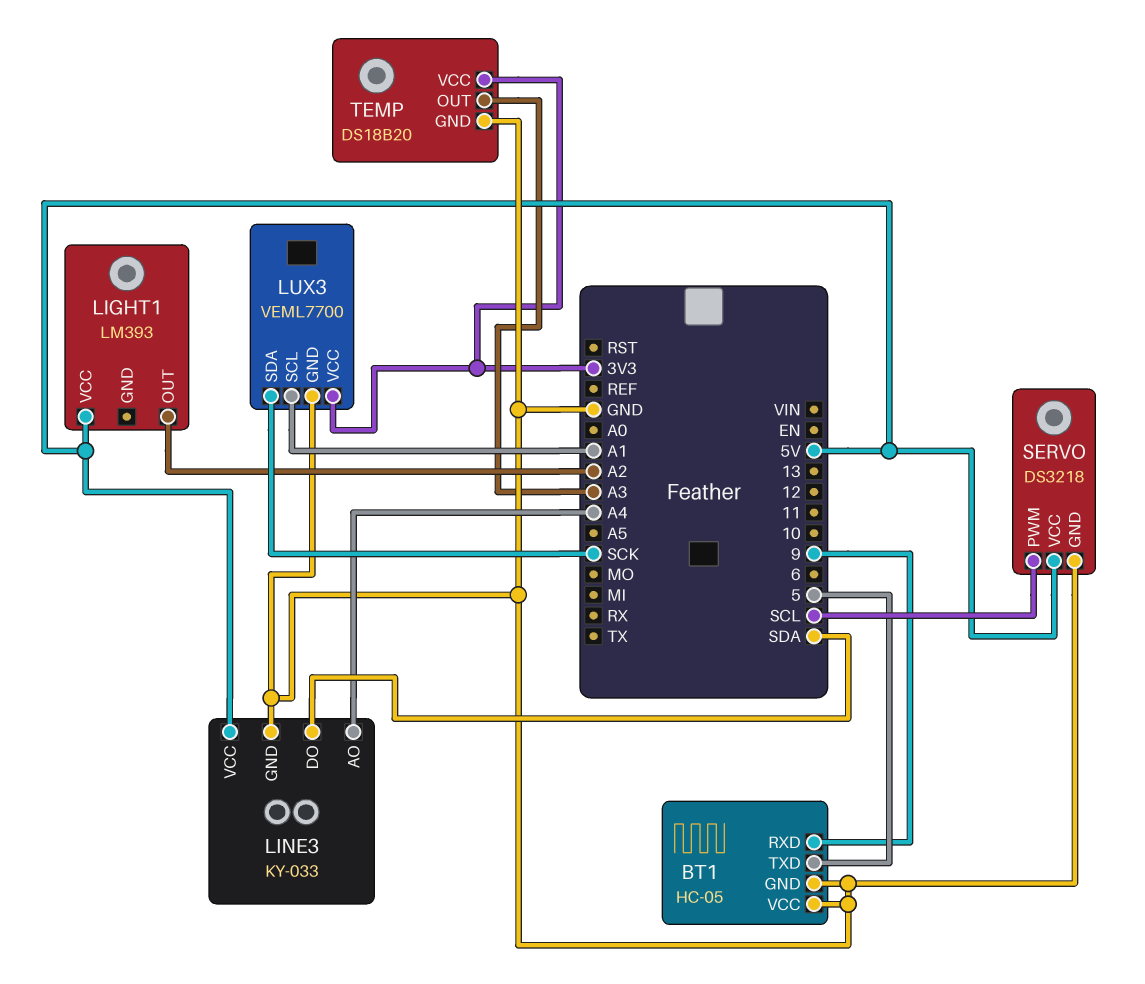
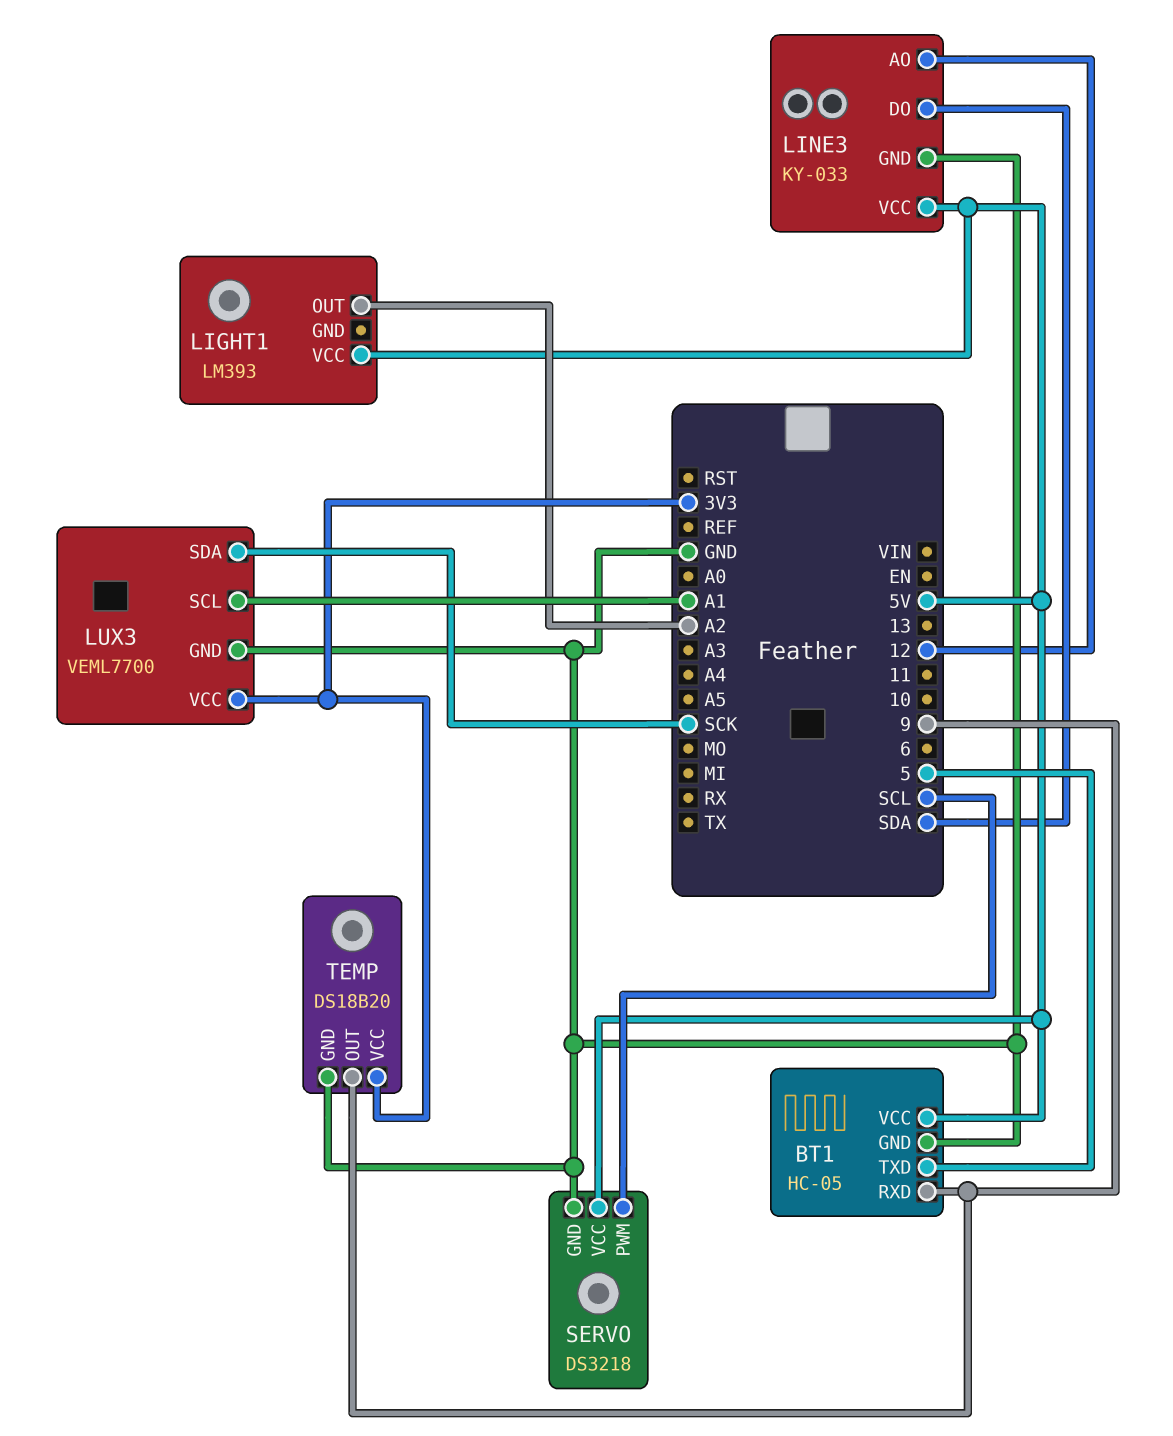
BT1 pin VCC: GND -> 5V
LINE3 pin AO: A4 -> 12
TEMP pin OUT: A3 -> 9

